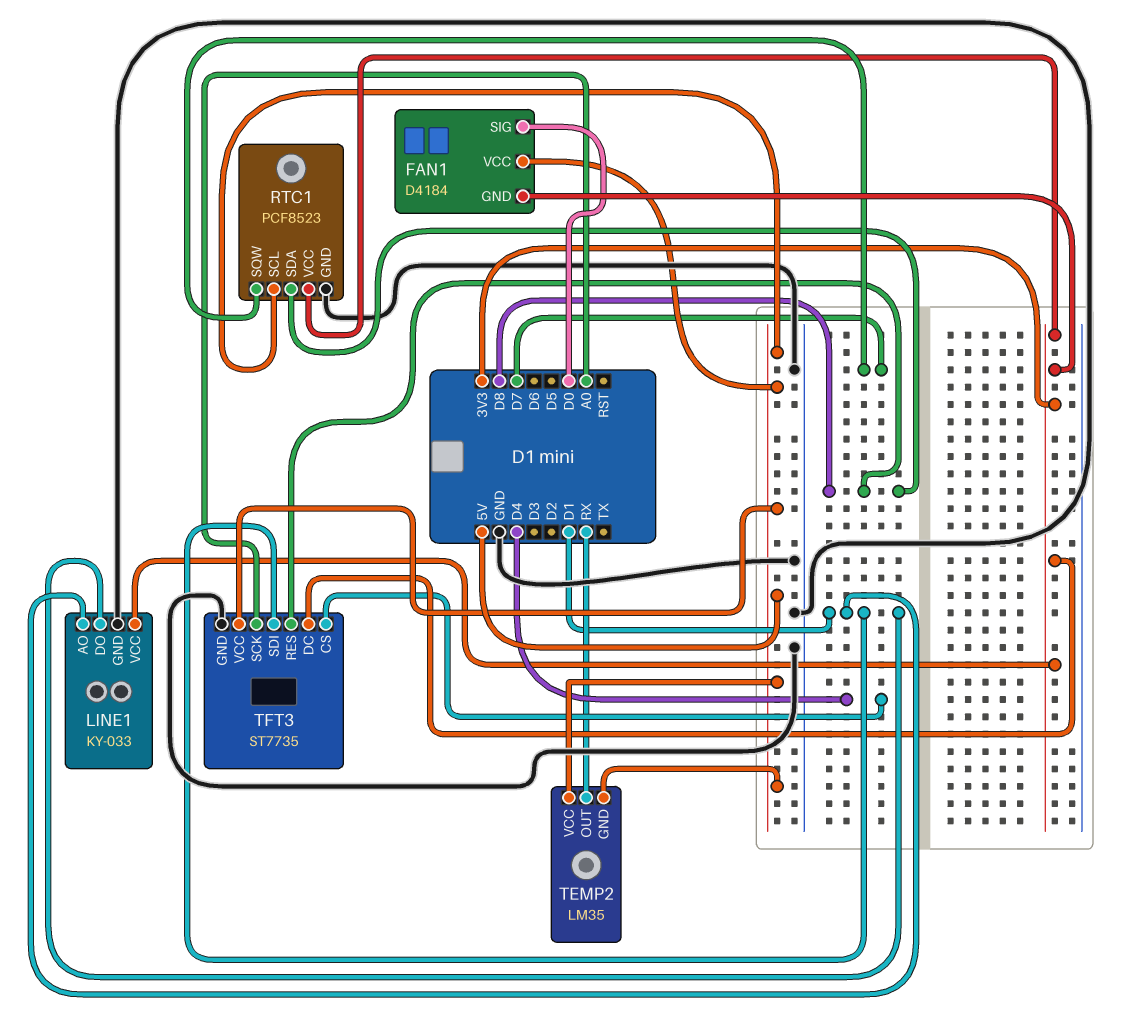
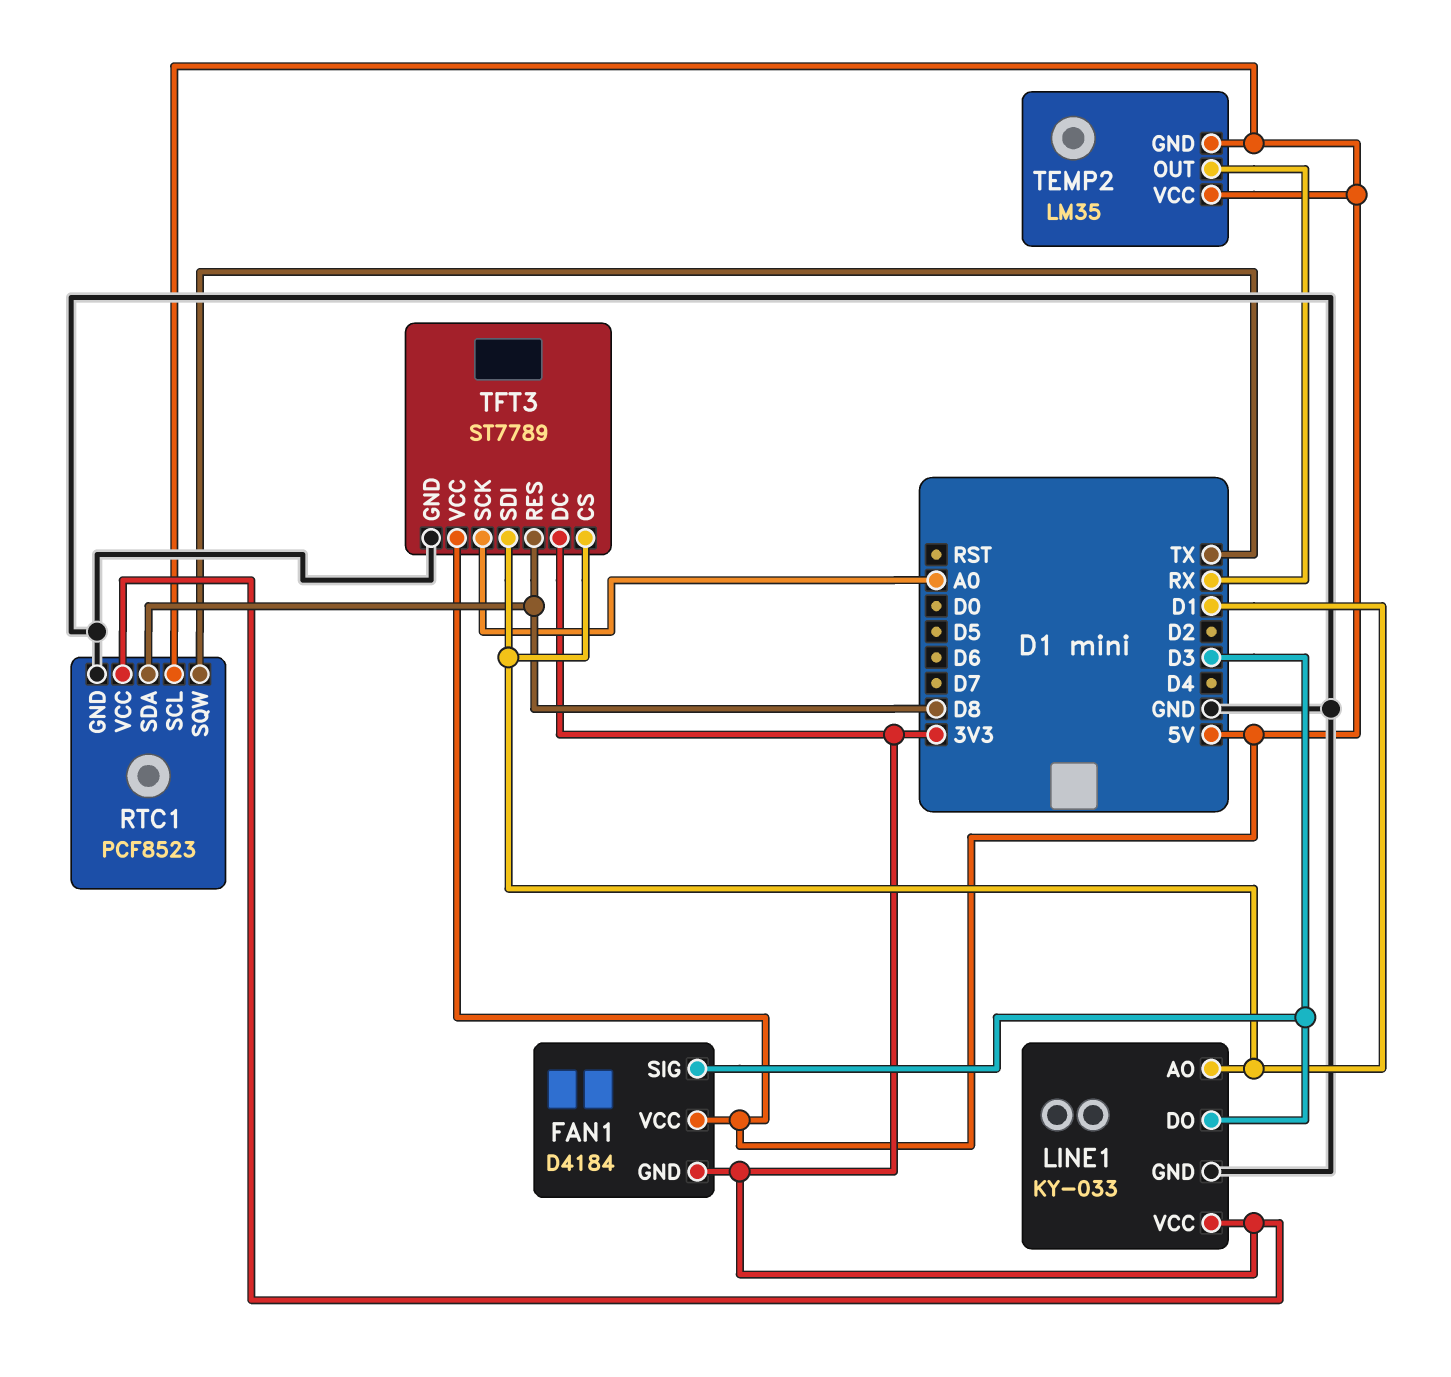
FAN1 pin SIG: D0 -> D3
LINE1 pin DO: D1 -> D3
RTC1 pin SQW: D7 -> TX
TFT3: ST7735 -> ST7789
TFT3 pin CS: D4 -> D1

